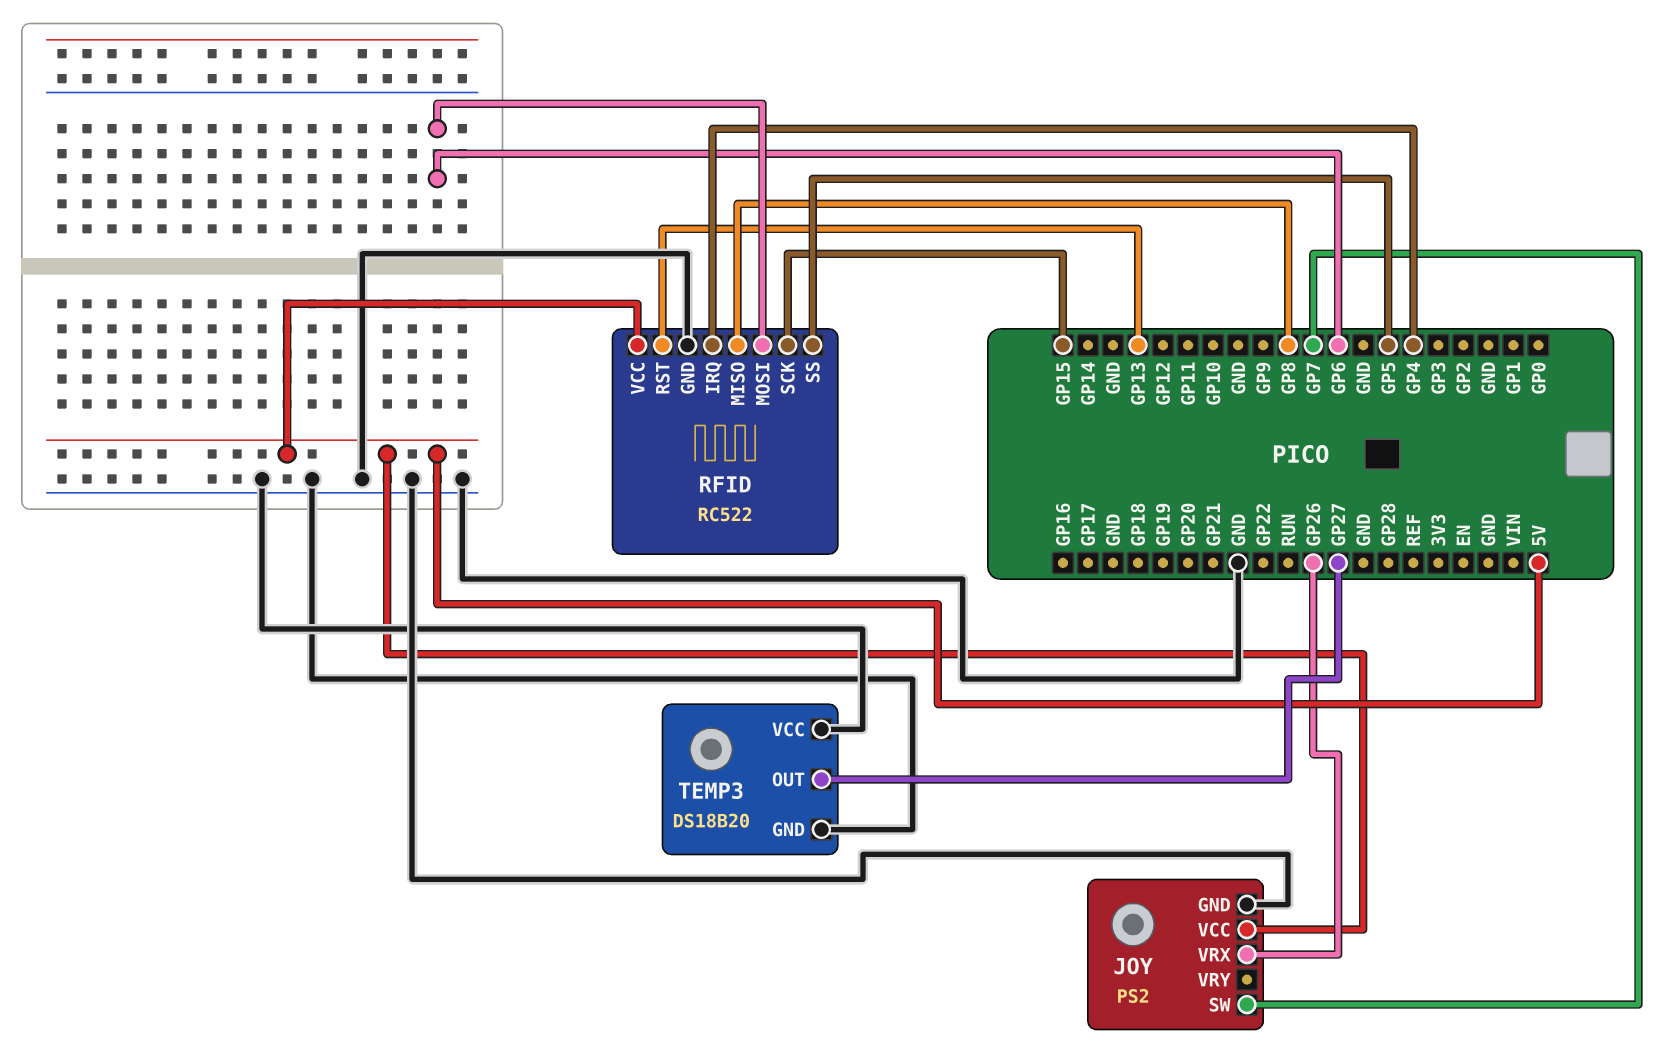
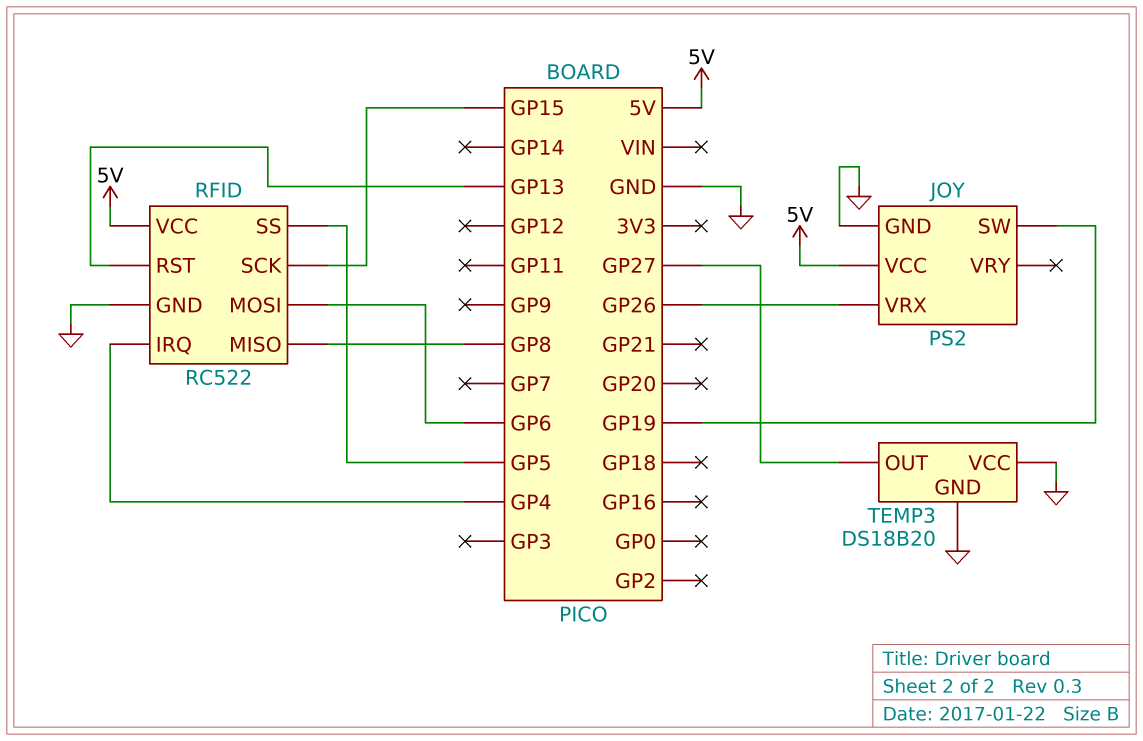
JOY pin SW: GP7 -> GP19

